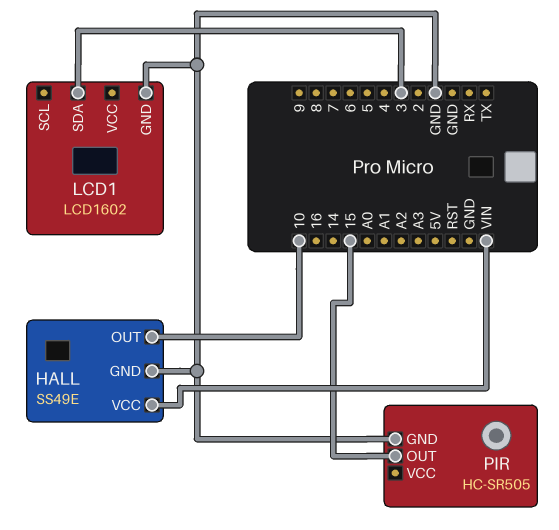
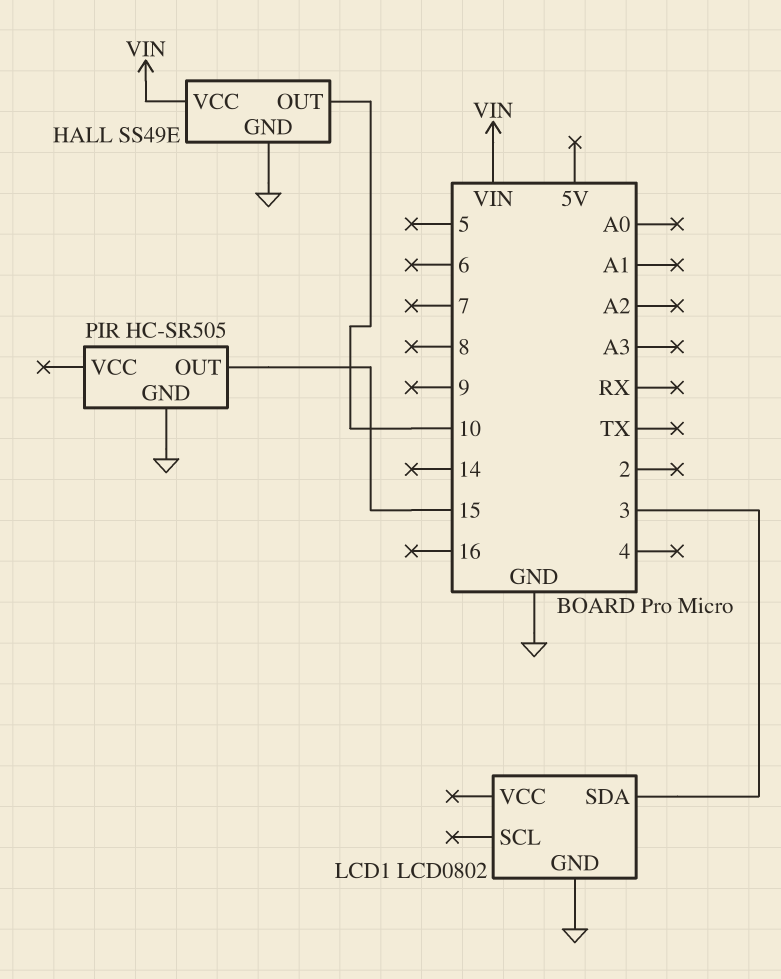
LCD1: LCD1602 -> LCD0802

